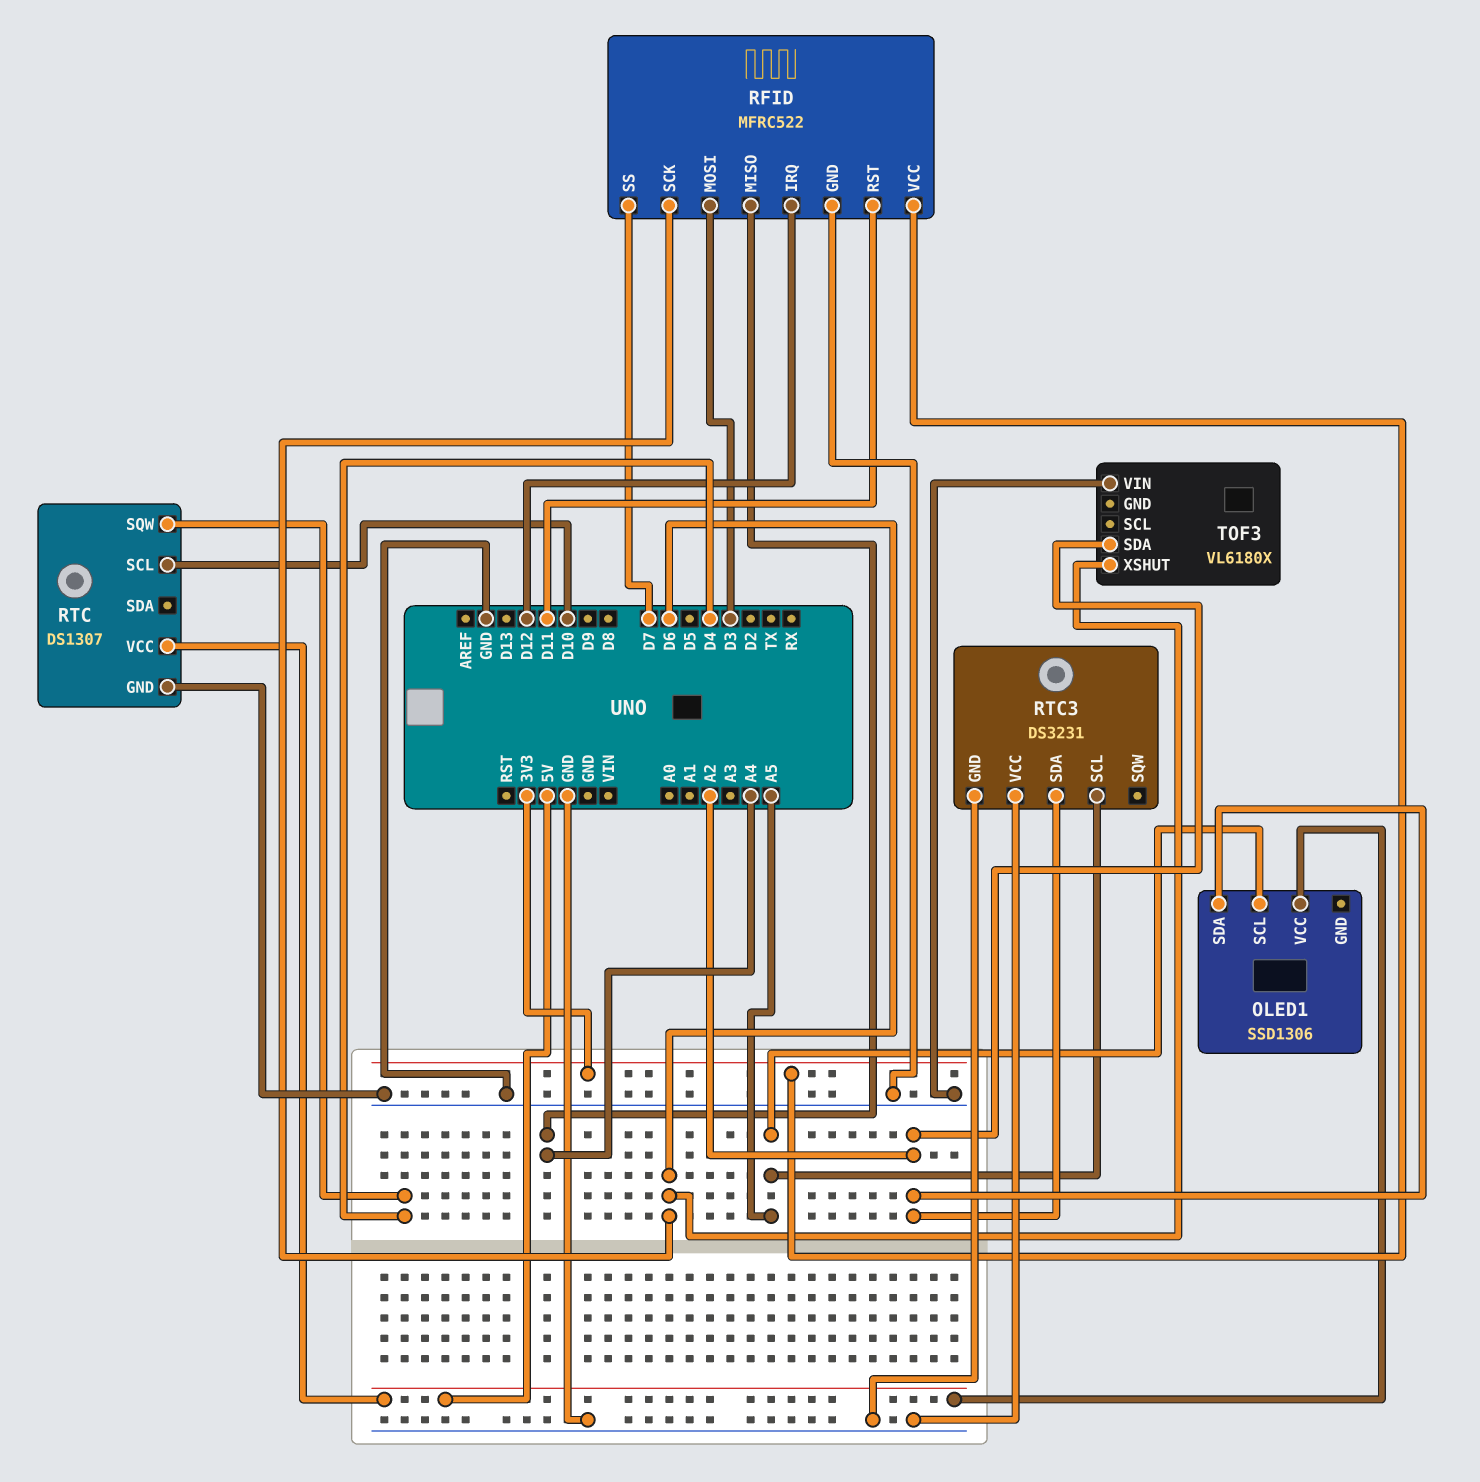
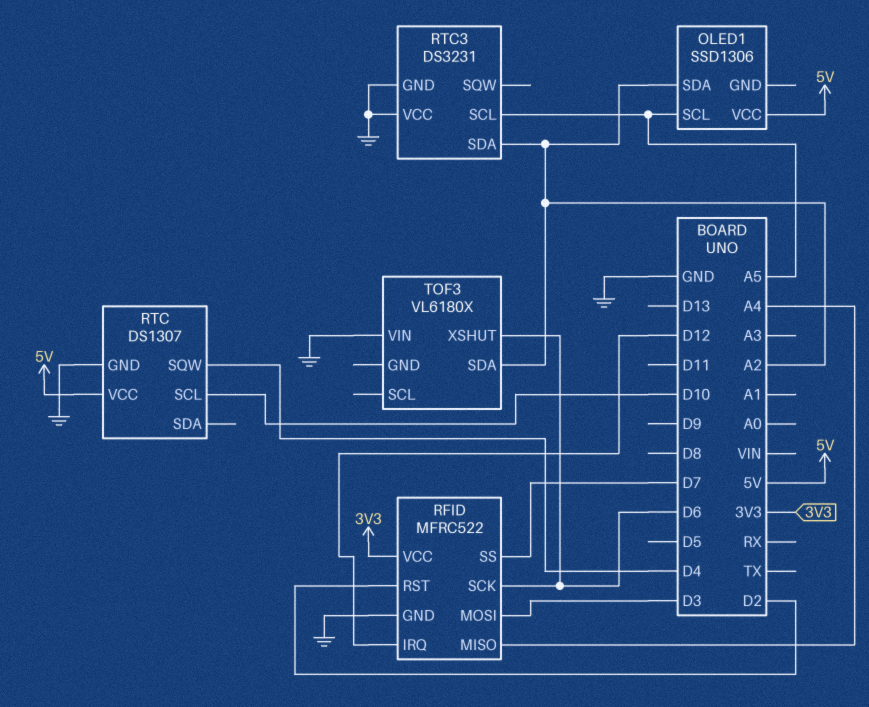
RFID pin RST: D11 -> D2

